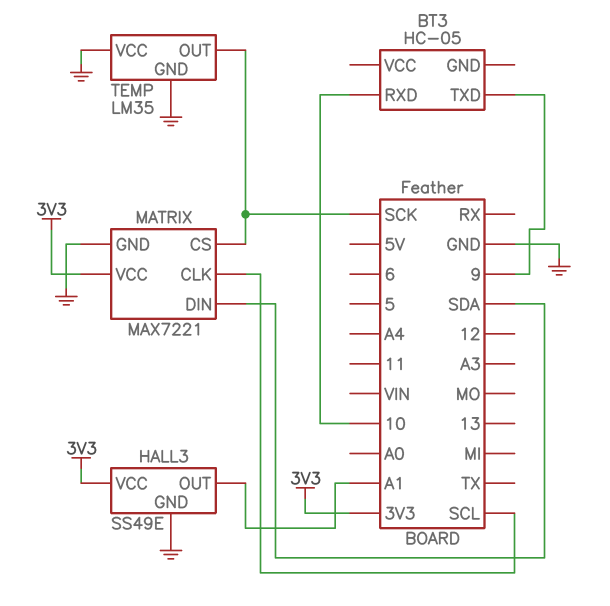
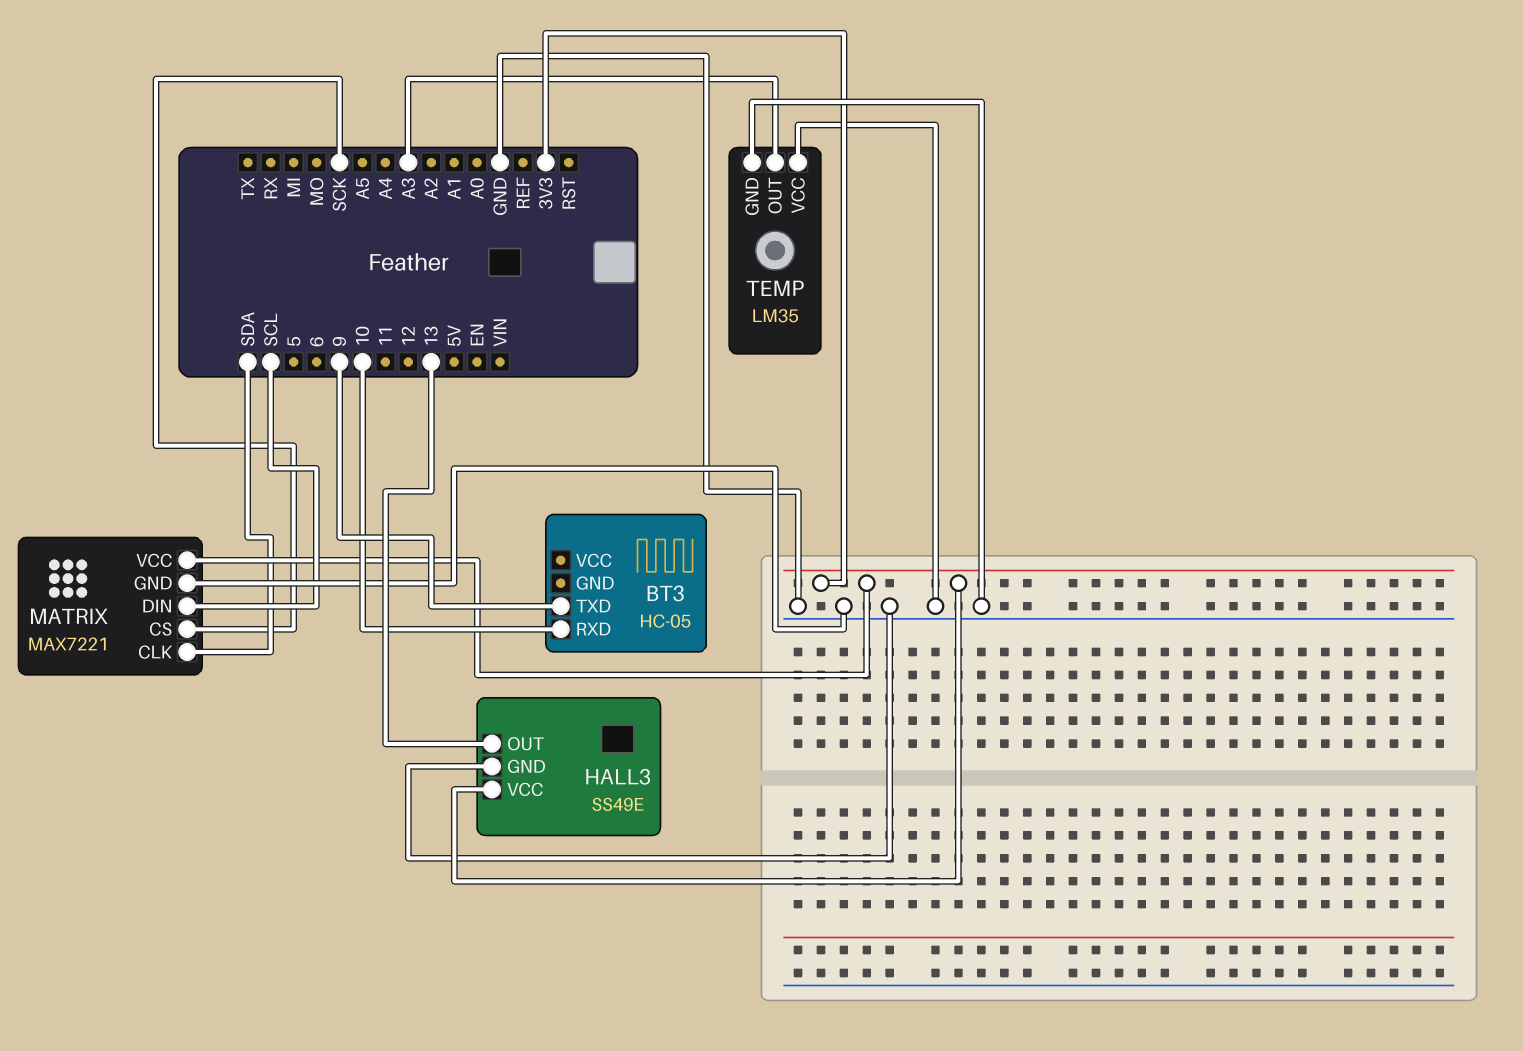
HALL3 pin OUT: A1 -> 13
MATRIX pin CLK: SCL -> SDA
MATRIX pin DIN: SDA -> SCL
TEMP pin OUT: SCK -> A3

